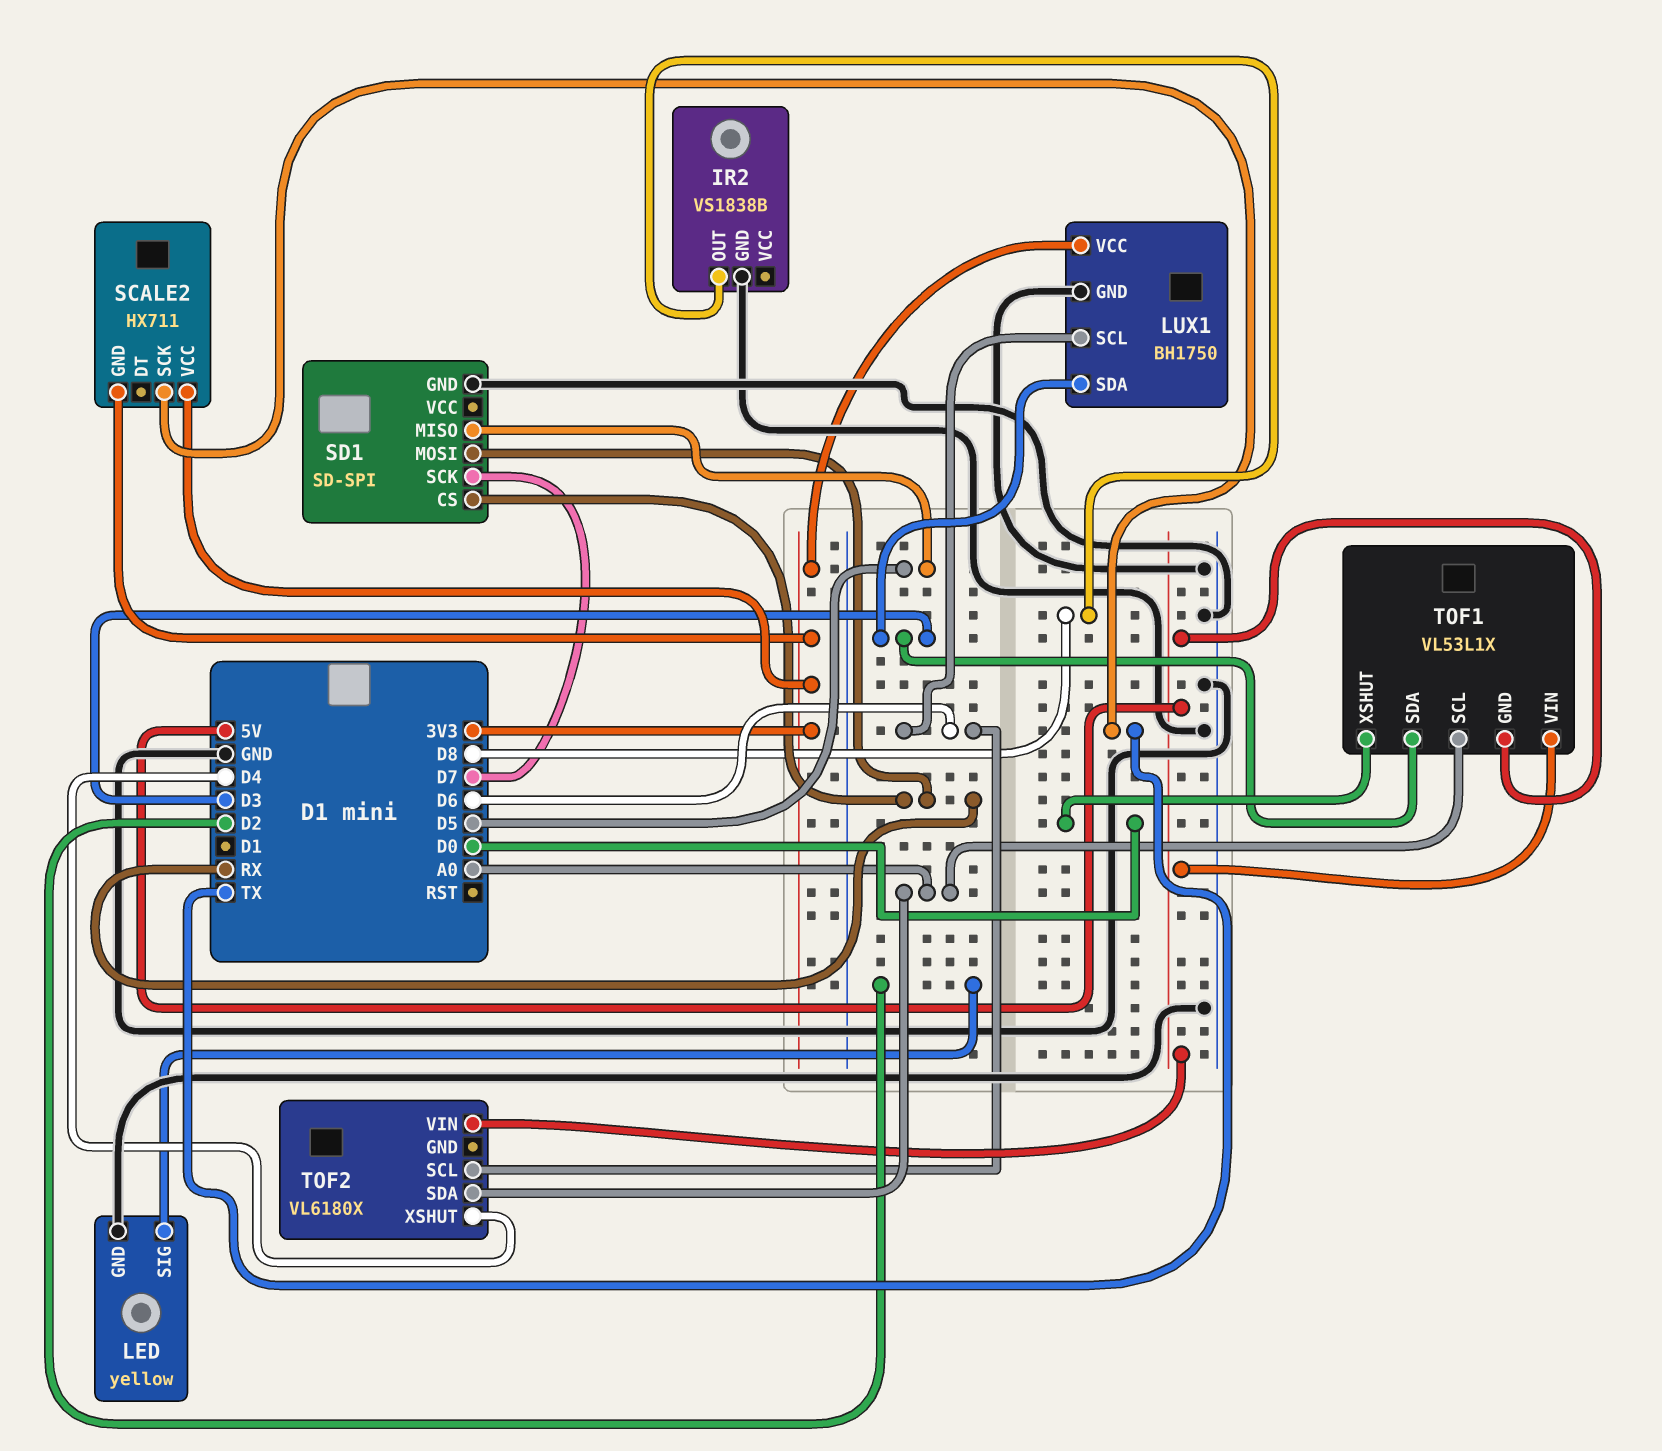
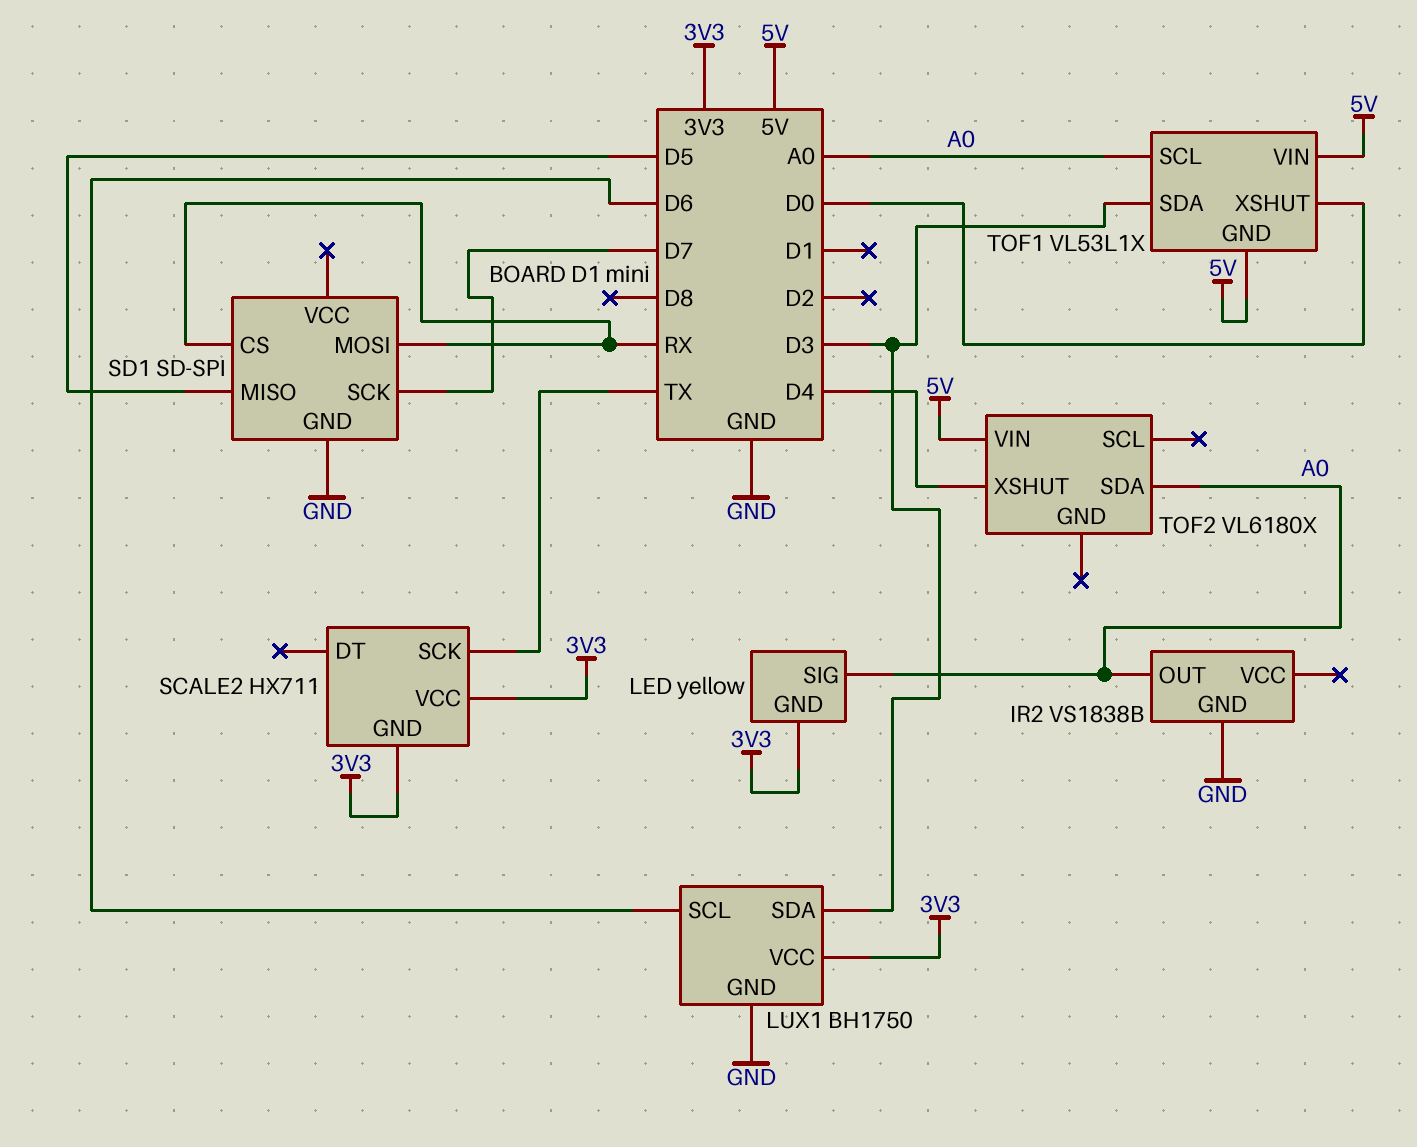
IR2 pin OUT: D8 -> A0
LED pin GND: GND -> 3V3
LED pin SIG: D2 -> A0
TOF2 pin SCL: D6 -> none

